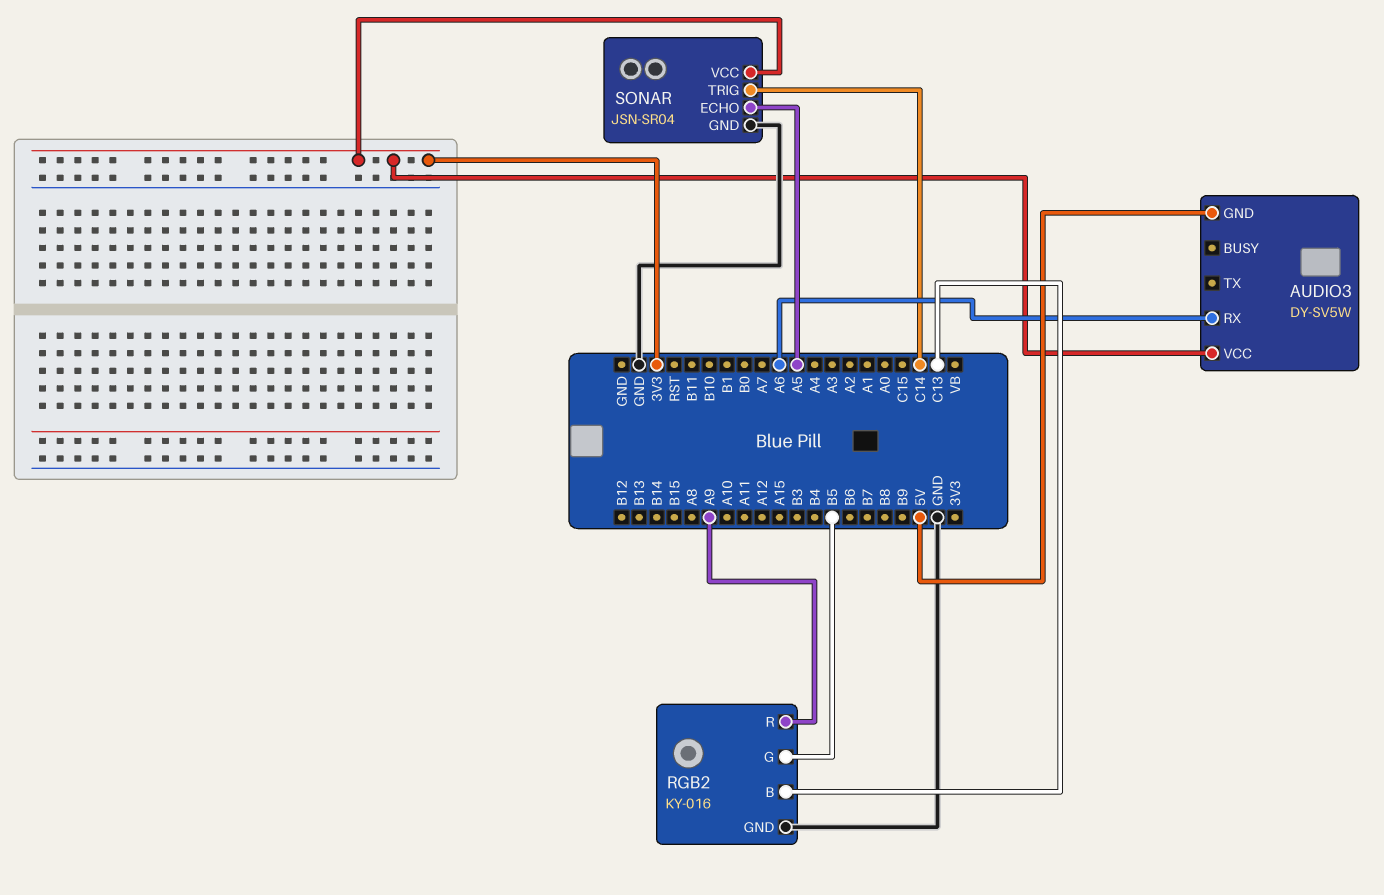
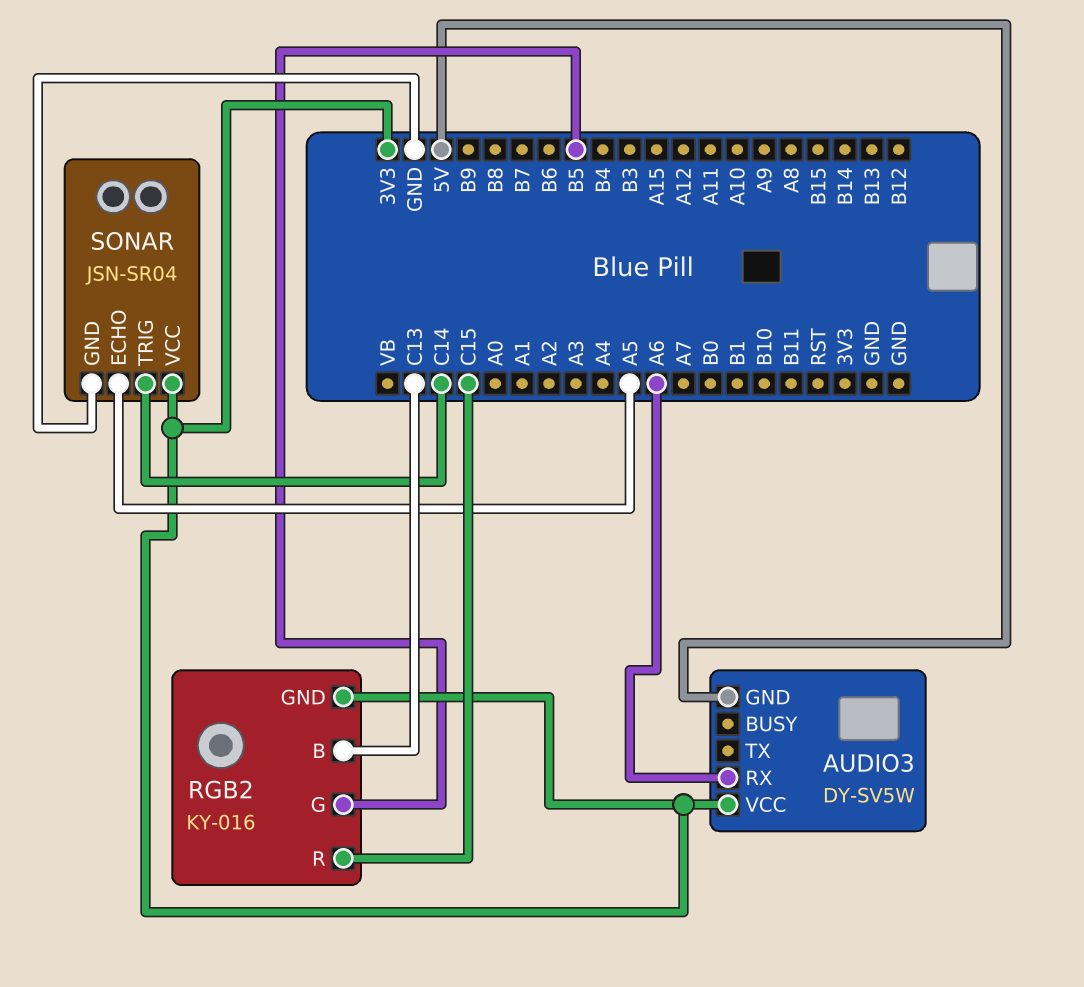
RGB2 pin GND: GND -> 3V3
RGB2 pin R: A9 -> C15

